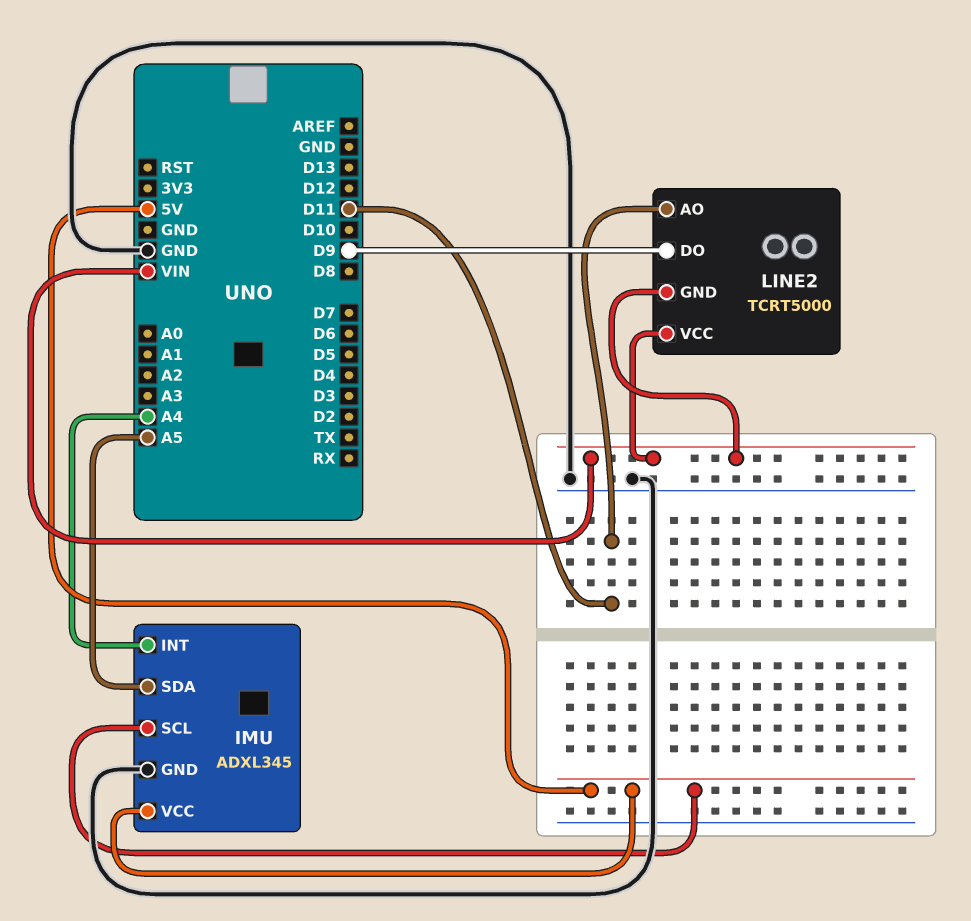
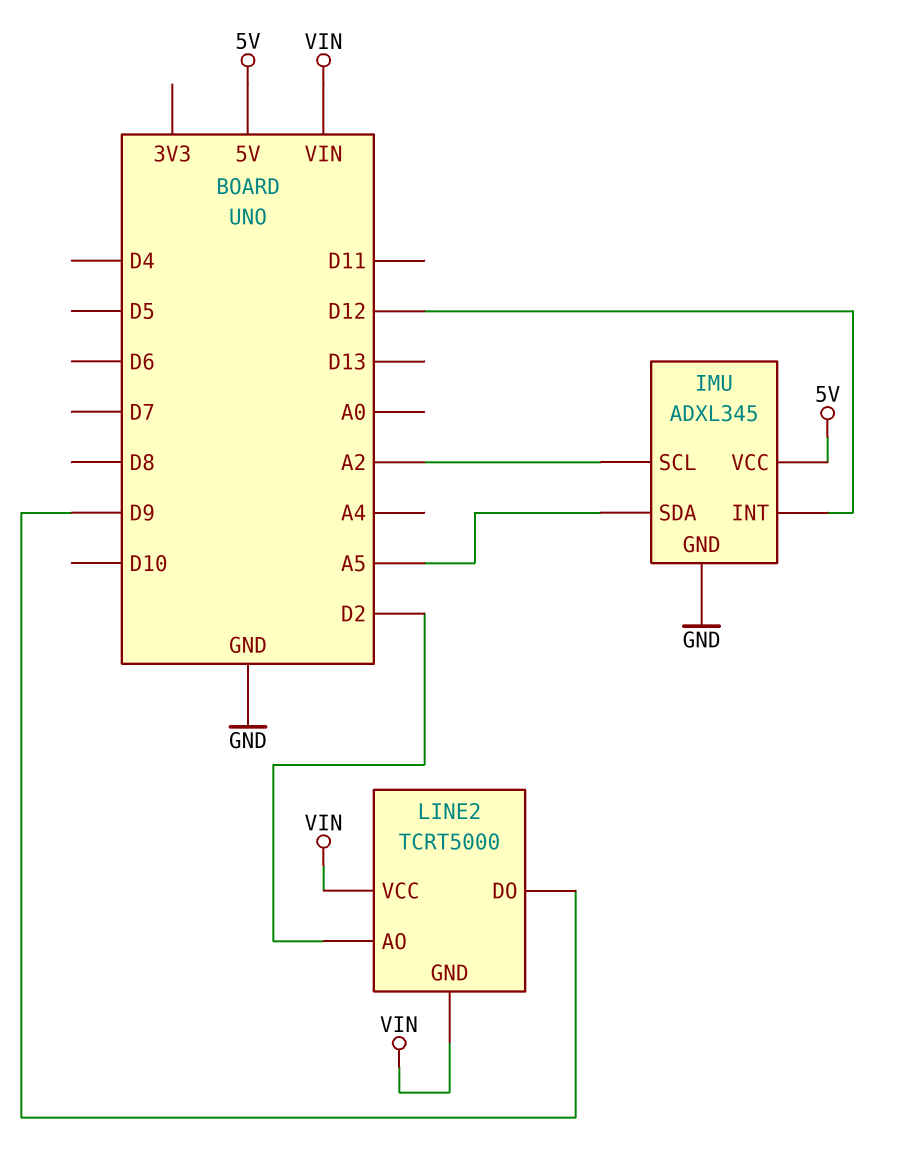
IMU pin INT: A4 -> D12
IMU pin SCL: 5V -> A2
LINE2 pin AO: D11 -> D2

